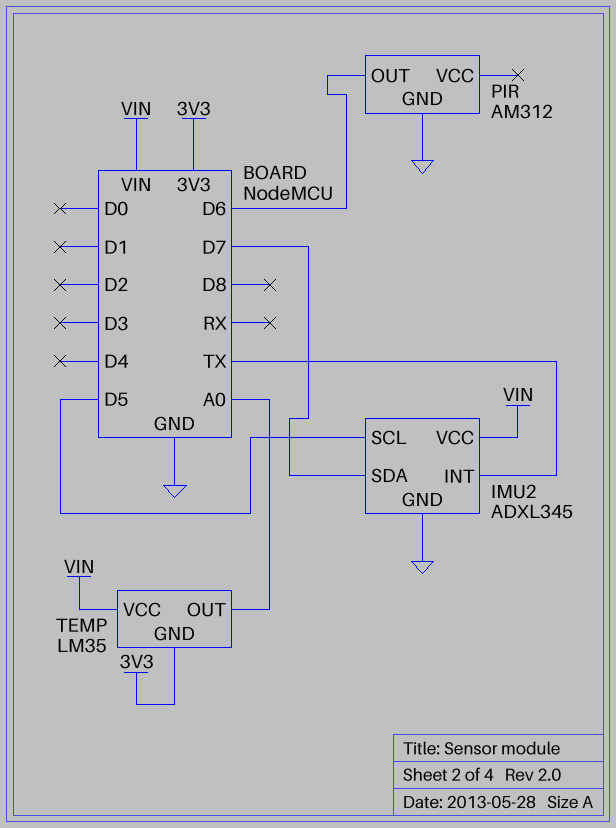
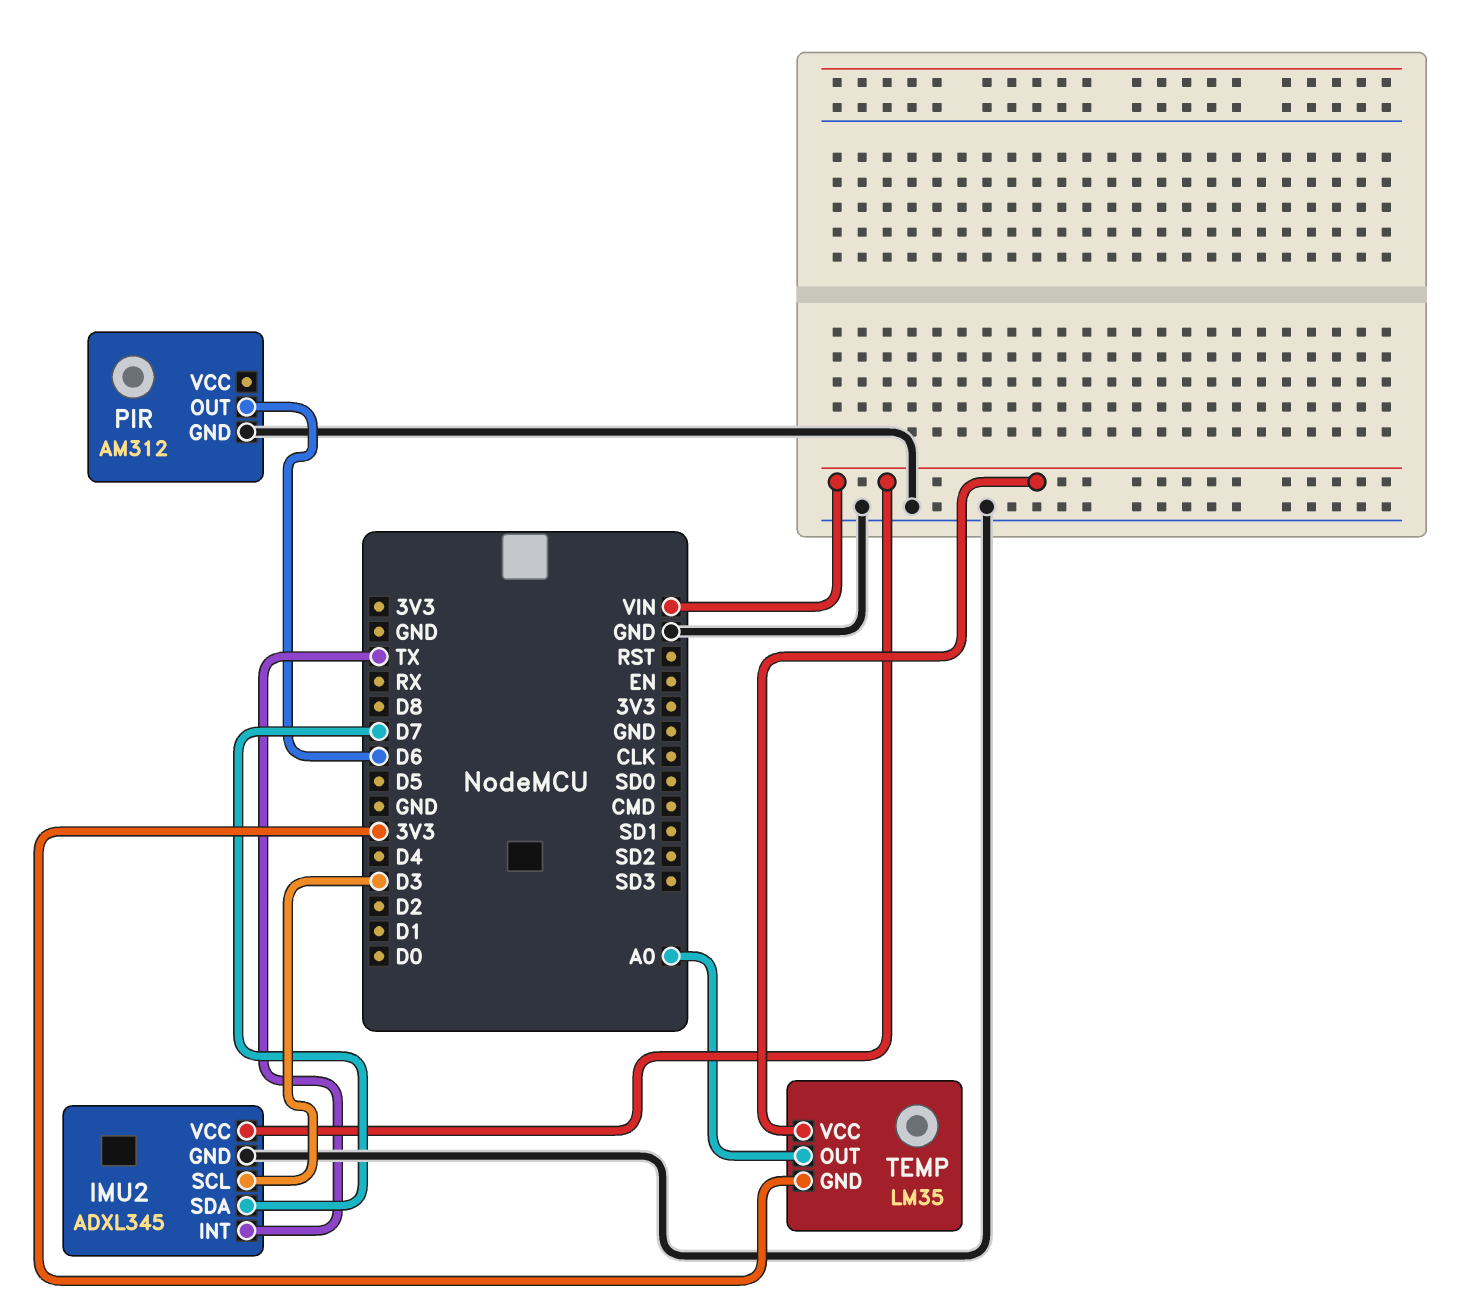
IMU2 pin SCL: D5 -> D3

